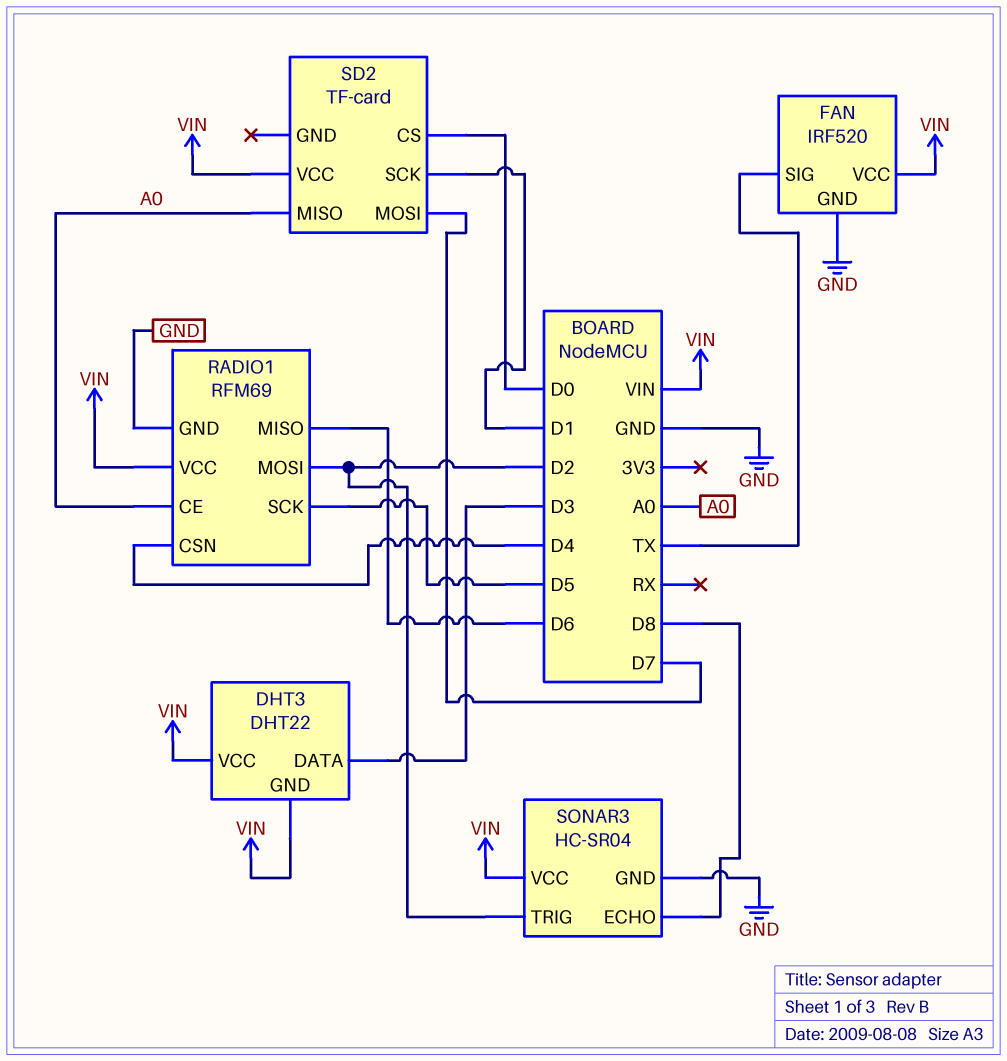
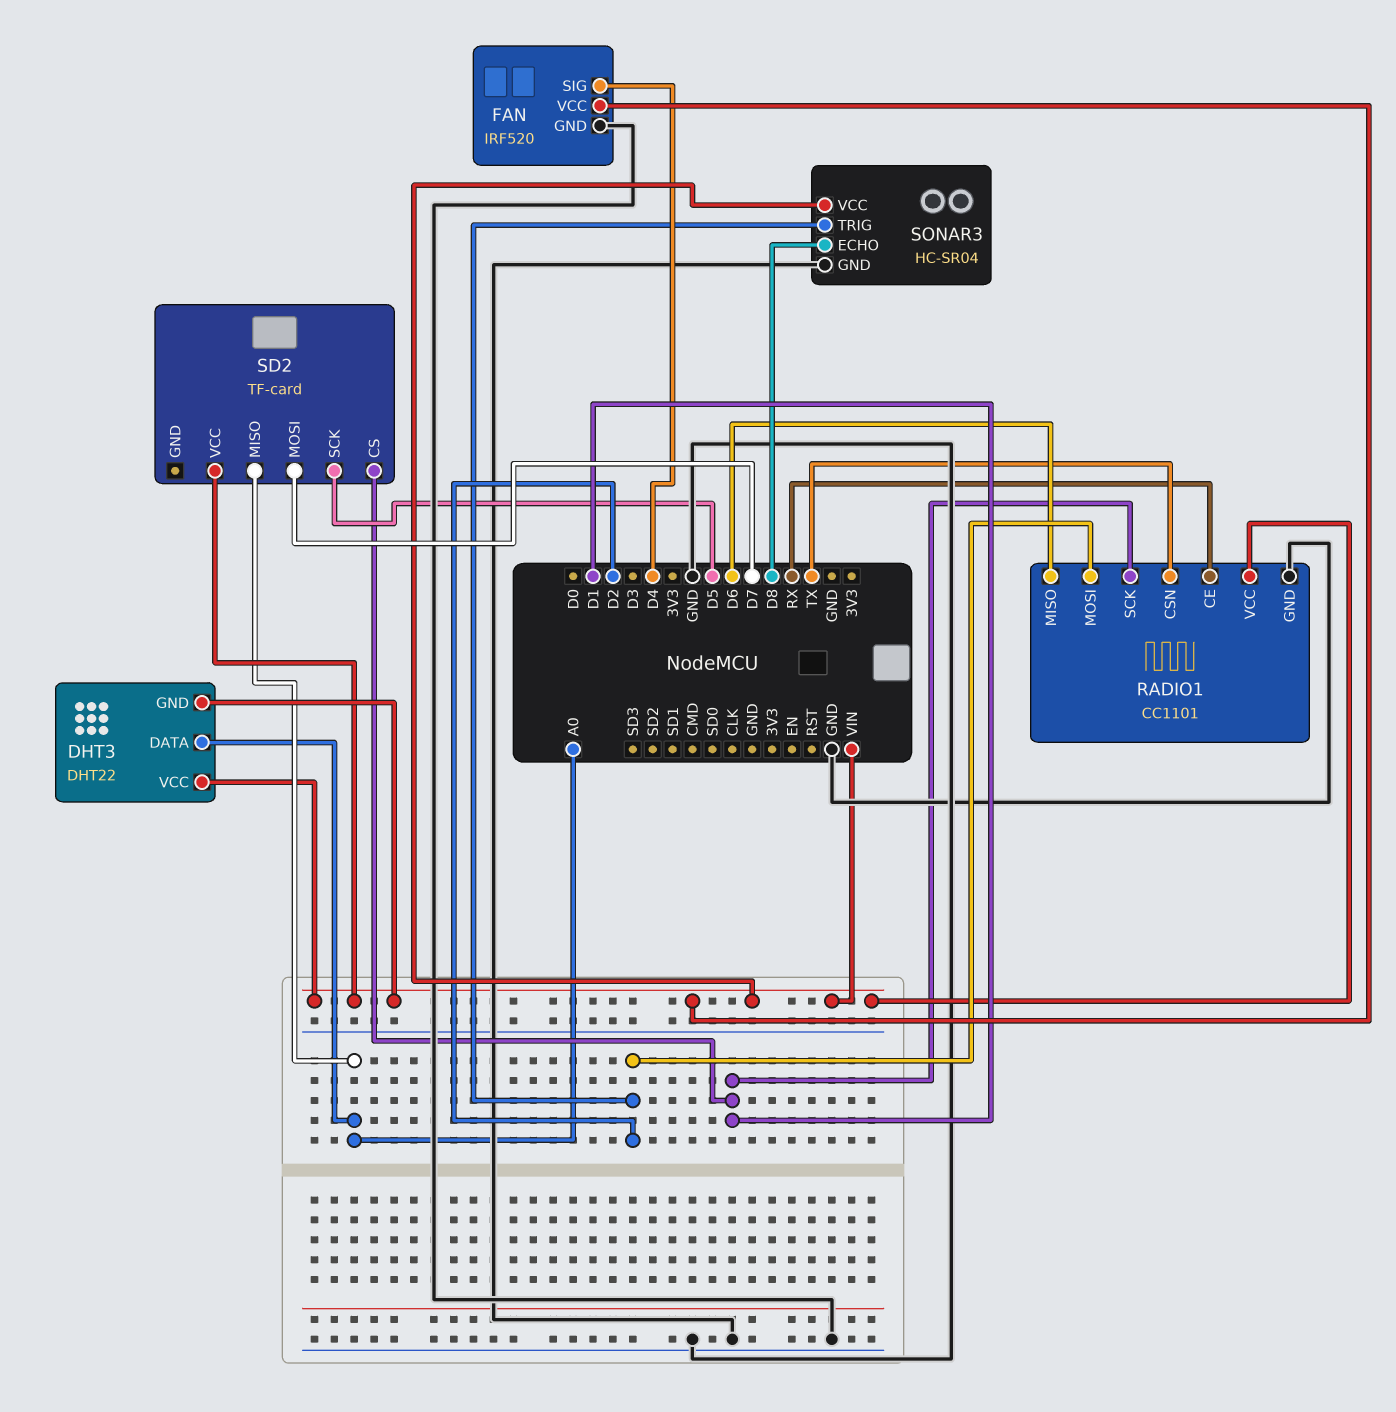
DHT3 pin DATA: D3 -> A0
FAN pin SIG: TX -> D4
RADIO1: RFM69 -> CC1101
RADIO1 pin CE: A0 -> RX
RADIO1 pin CSN: D4 -> TX
RADIO1 pin SCK: D5 -> D1
SD2 pin CS: D0 -> D1
SD2 pin SCK: D1 -> D5

